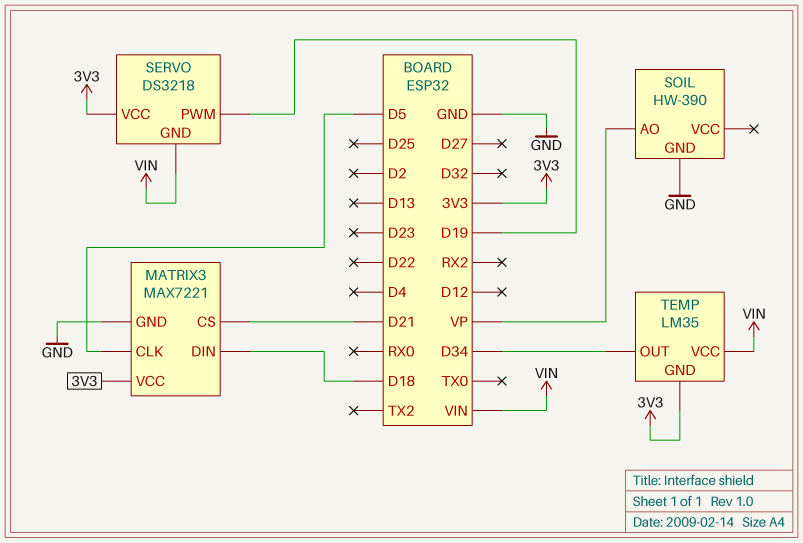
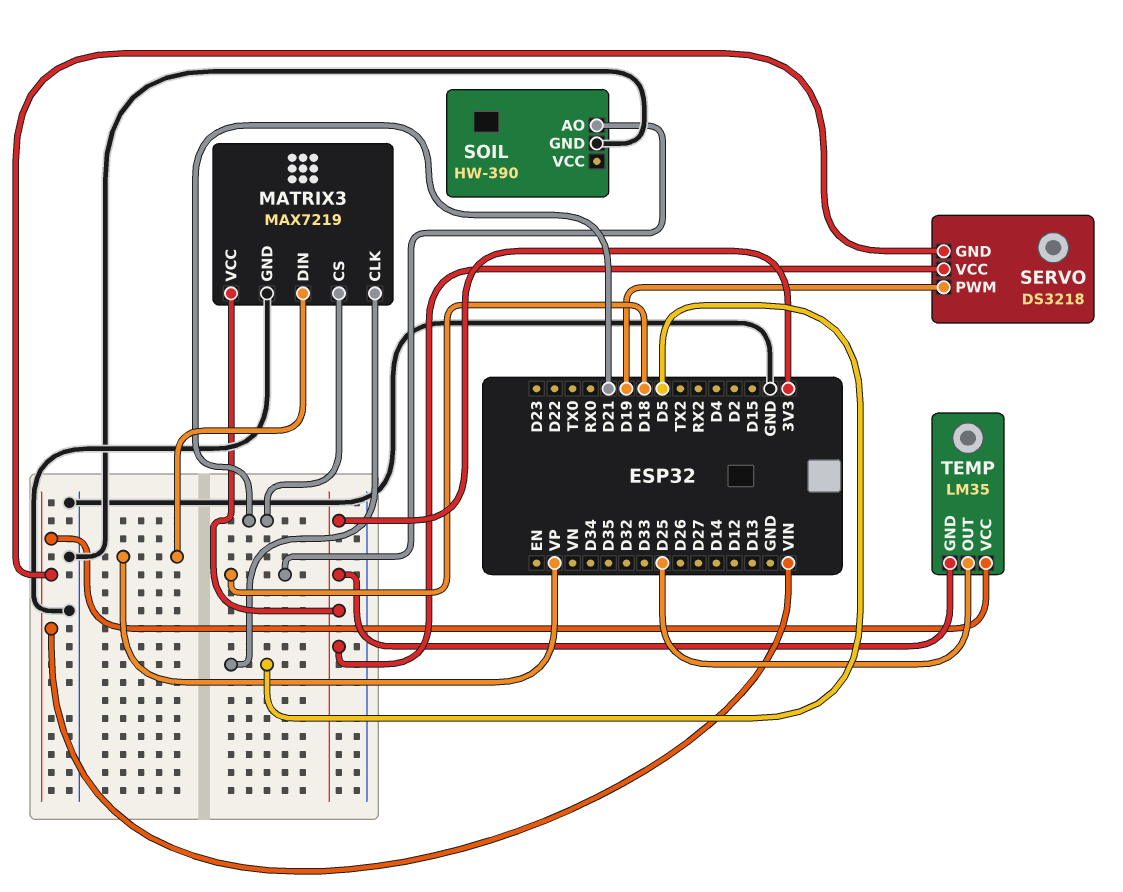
MATRIX3: MAX7221 -> MAX7219
MATRIX3 pin DIN: D18 -> VP
SOIL pin AO: VP -> D18
TEMP pin OUT: D34 -> D25

